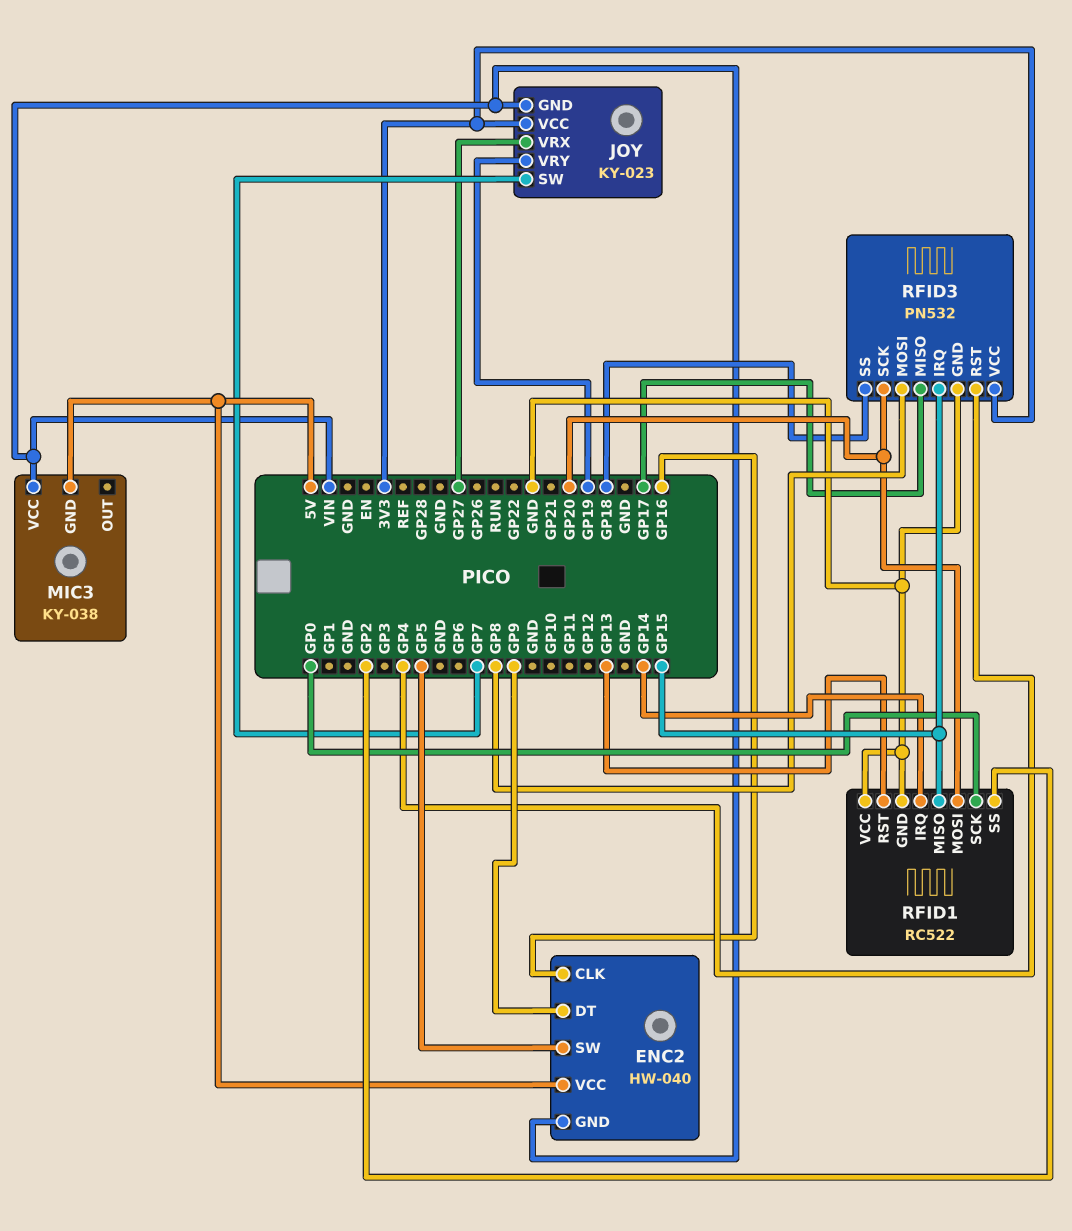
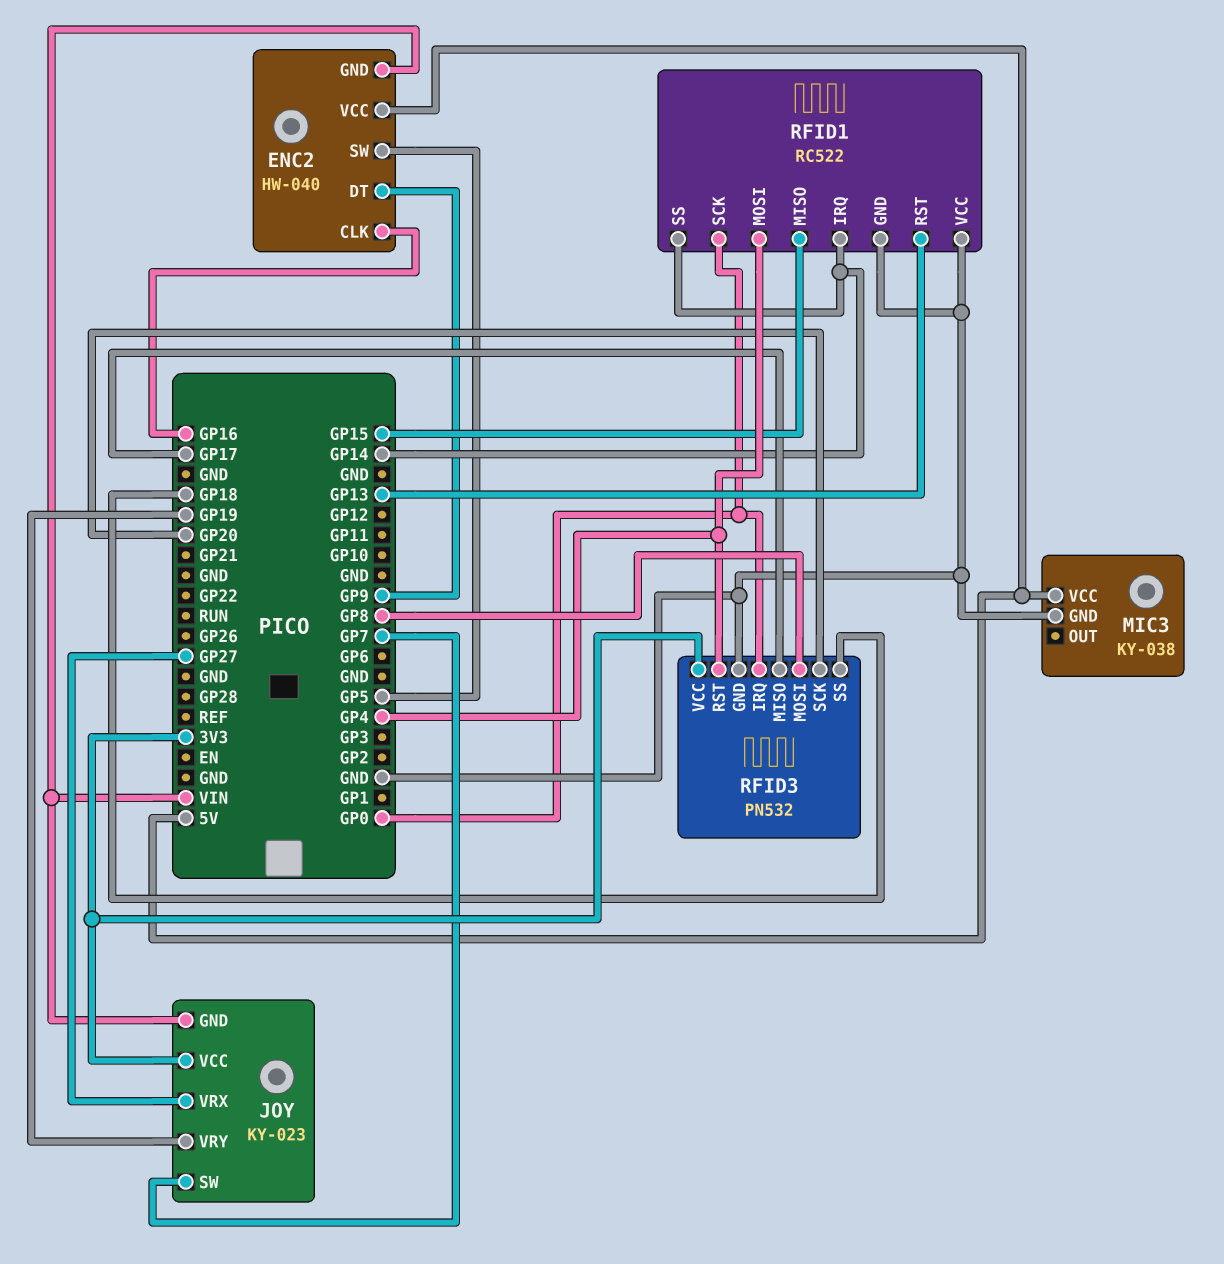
MIC3 pin GND: 5V -> GND
MIC3 pin VCC: VIN -> 5V
RFID1 pin MOSI: GP20 -> GP4
RFID1 pin SS: GP2 -> GP14
RFID3 pin IRQ: GP15 -> GP0

